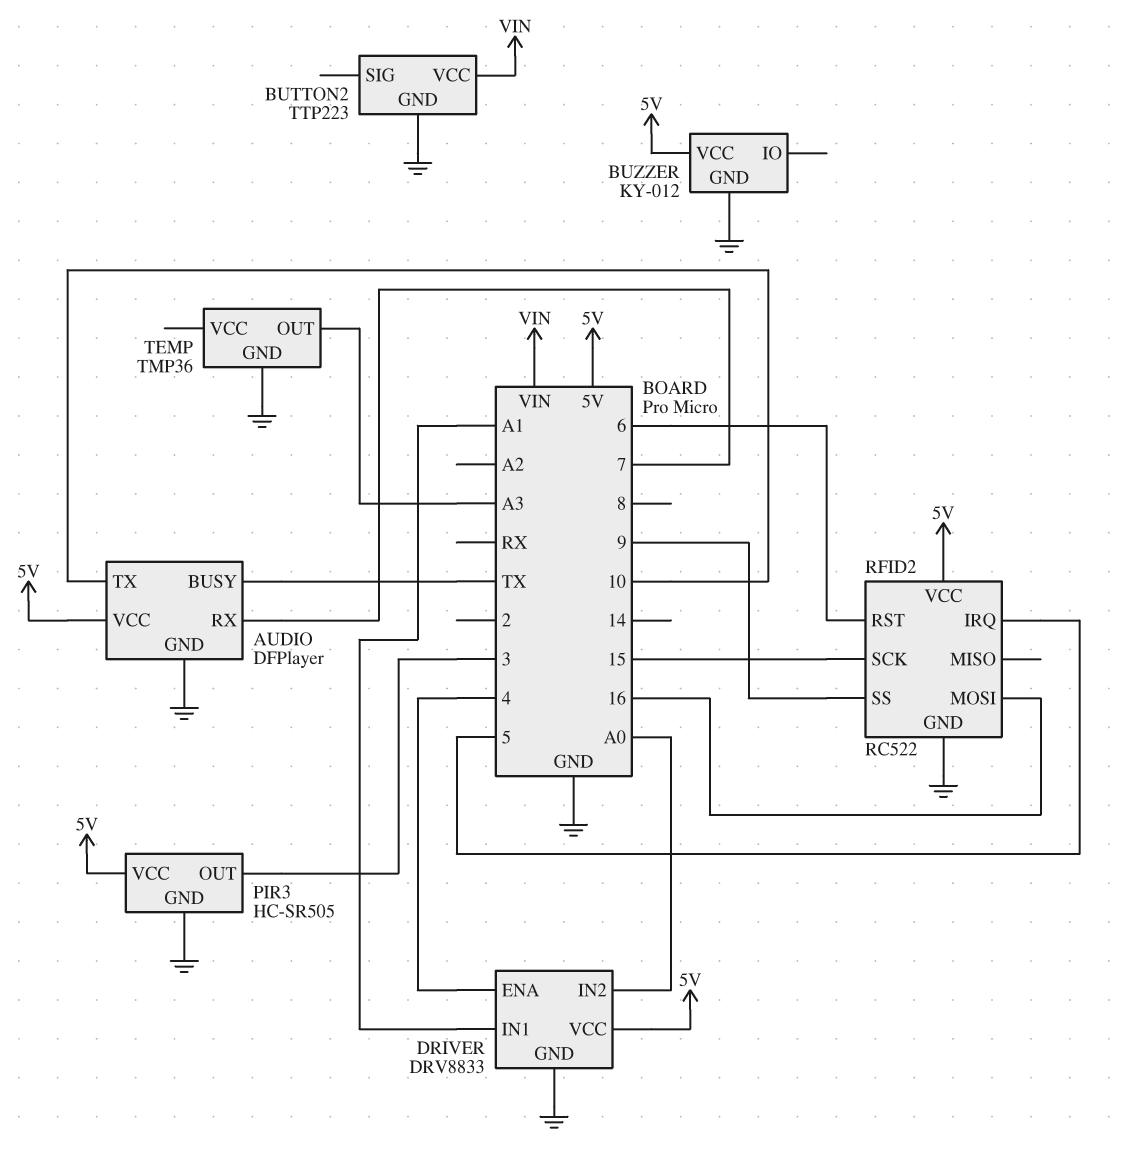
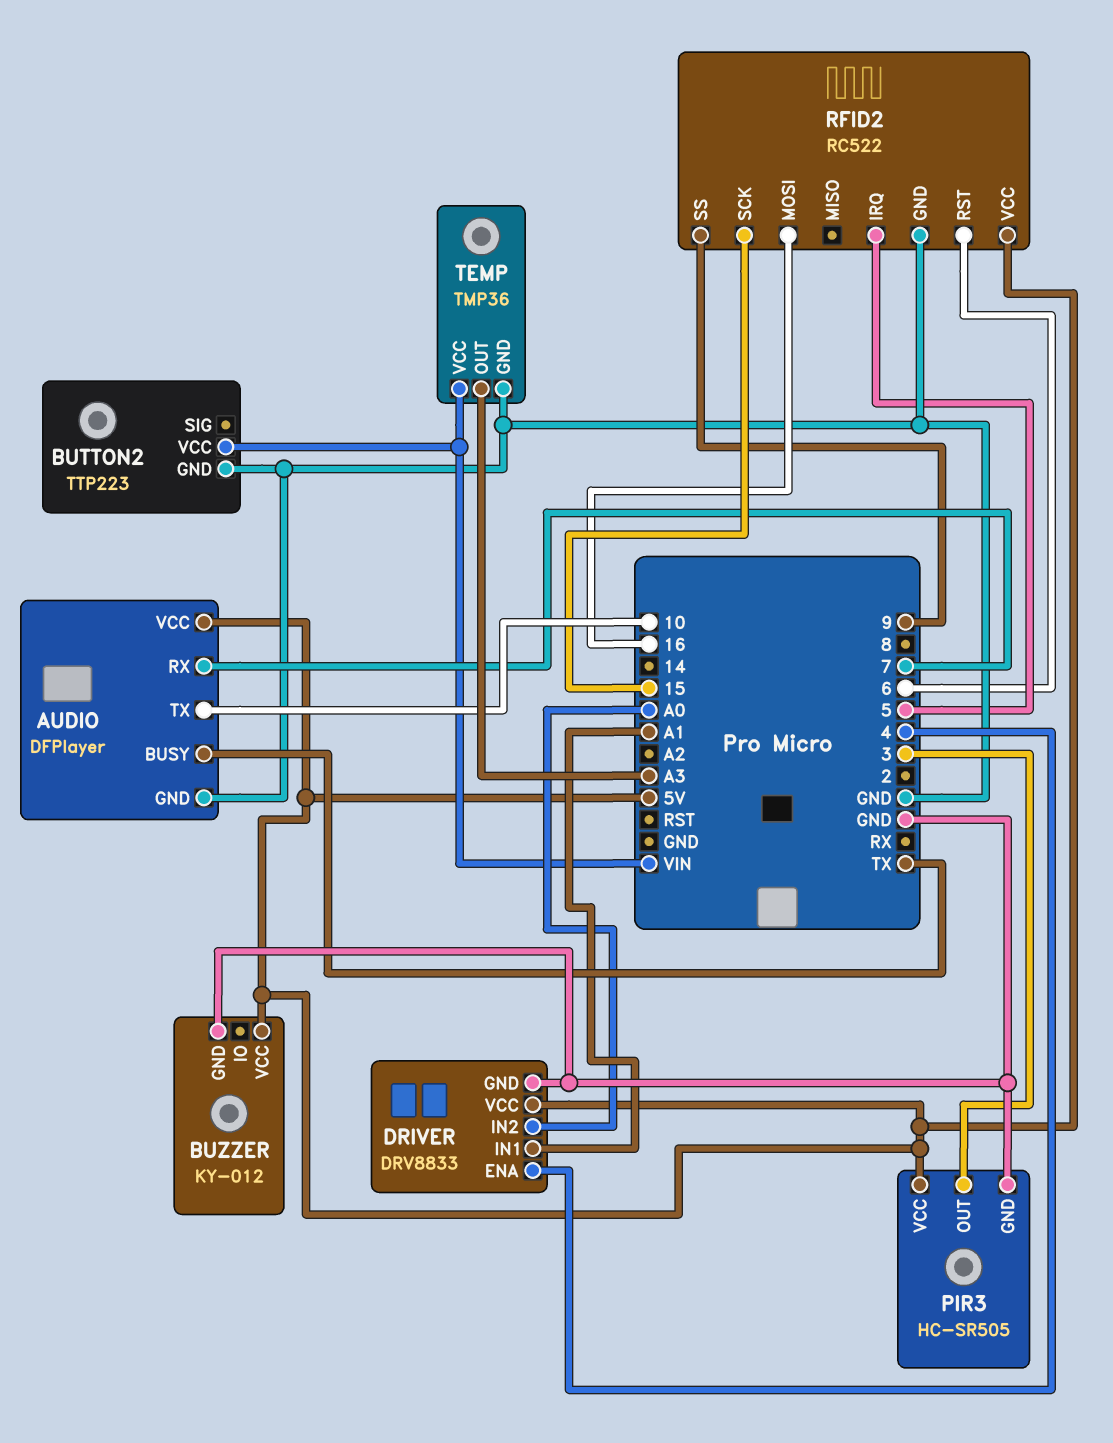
TEMP pin VCC: none -> VIN

